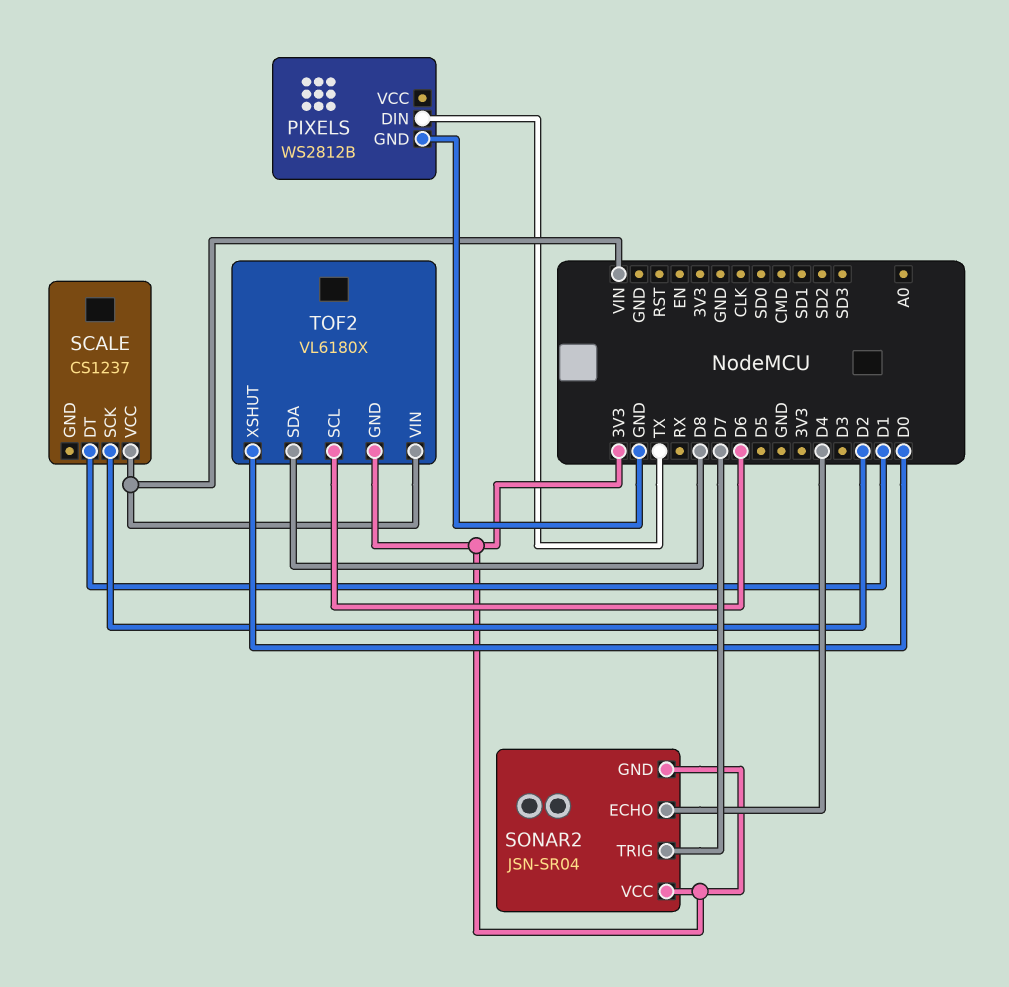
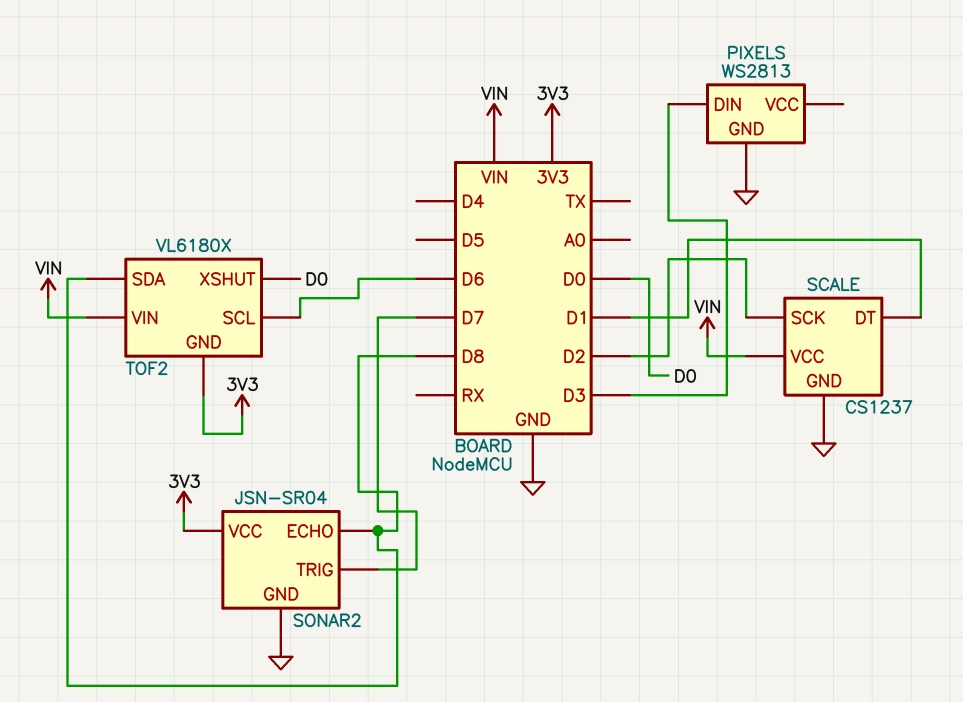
PIXELS: WS2812B -> WS2813
PIXELS pin DIN: TX -> D3
SCALE pin GND: none -> GND
SONAR2 pin ECHO: D4 -> D8
SONAR2 pin GND: 3V3 -> GND

